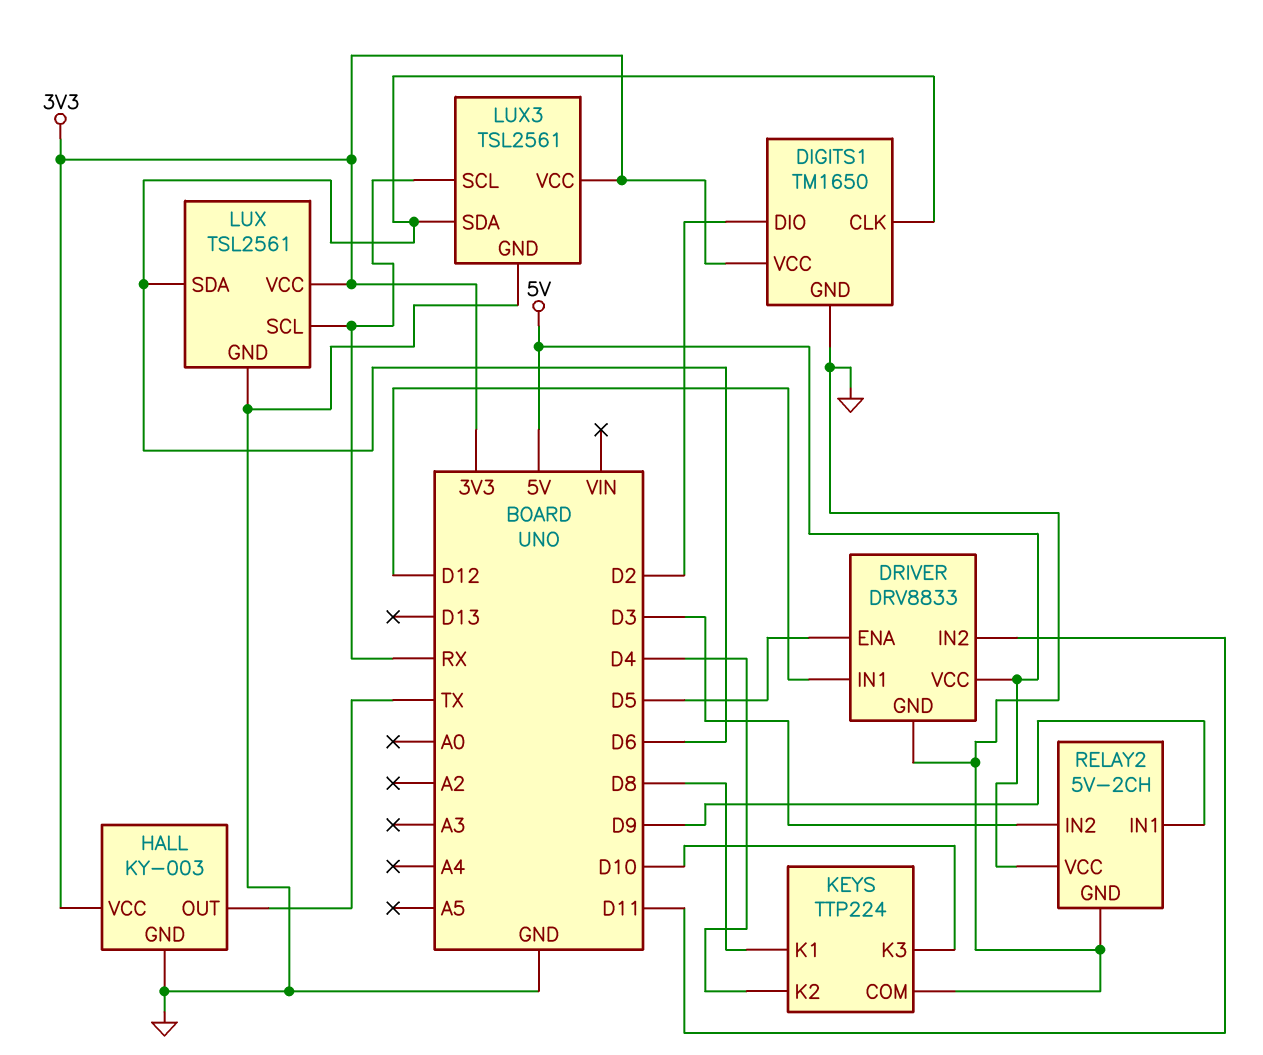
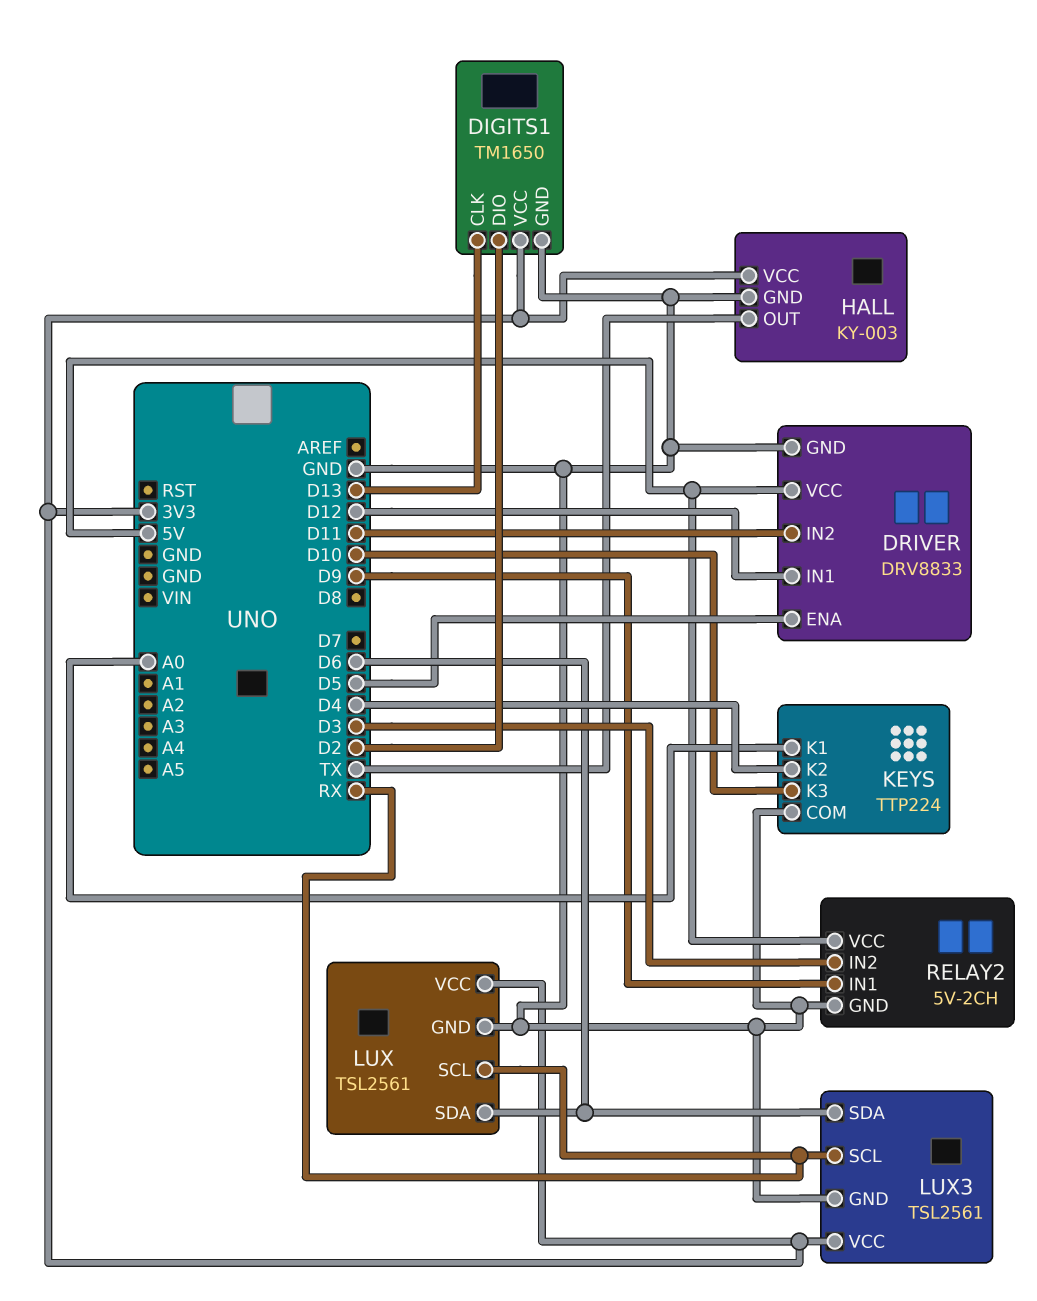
DIGITS1 pin CLK: D6 -> D13
KEYS pin K1: D8 -> A0

